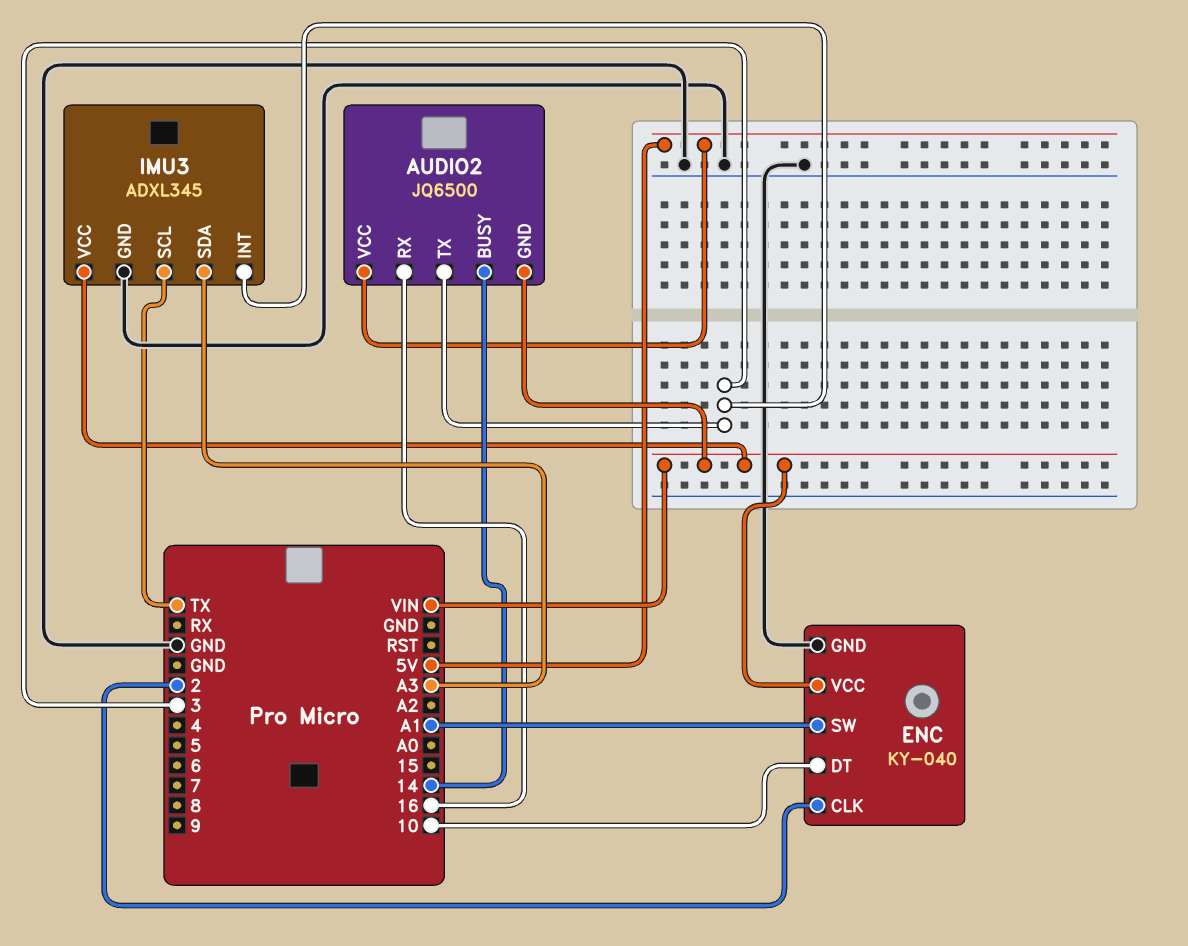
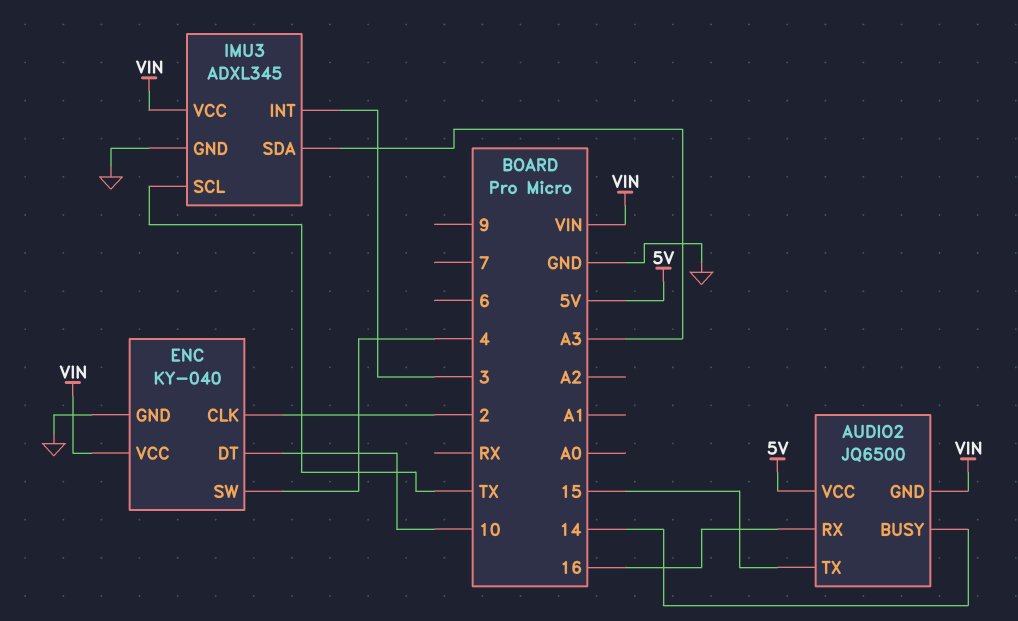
AUDIO2 pin TX: 3 -> 15
ENC pin SW: A1 -> 4

